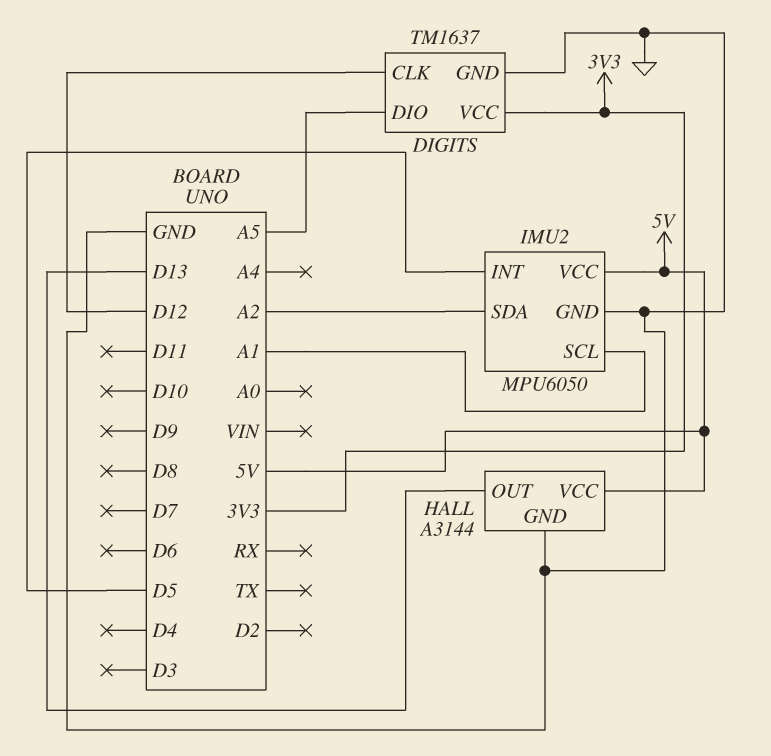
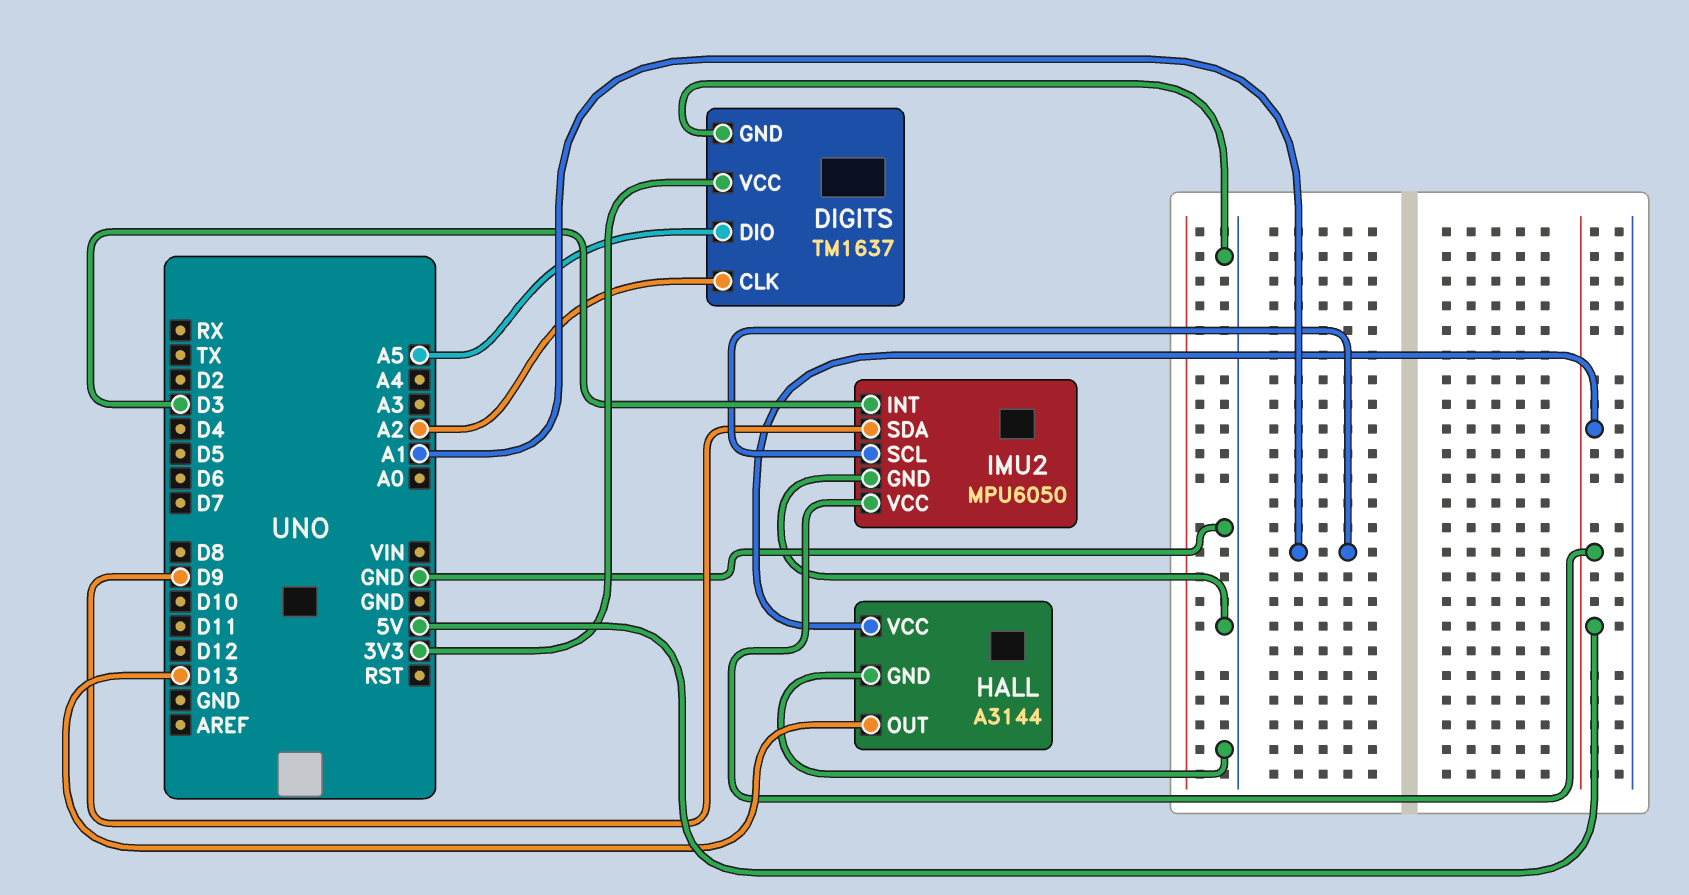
DIGITS pin CLK: D12 -> A2
IMU2 pin INT: D5 -> D3
IMU2 pin SDA: A2 -> D9

